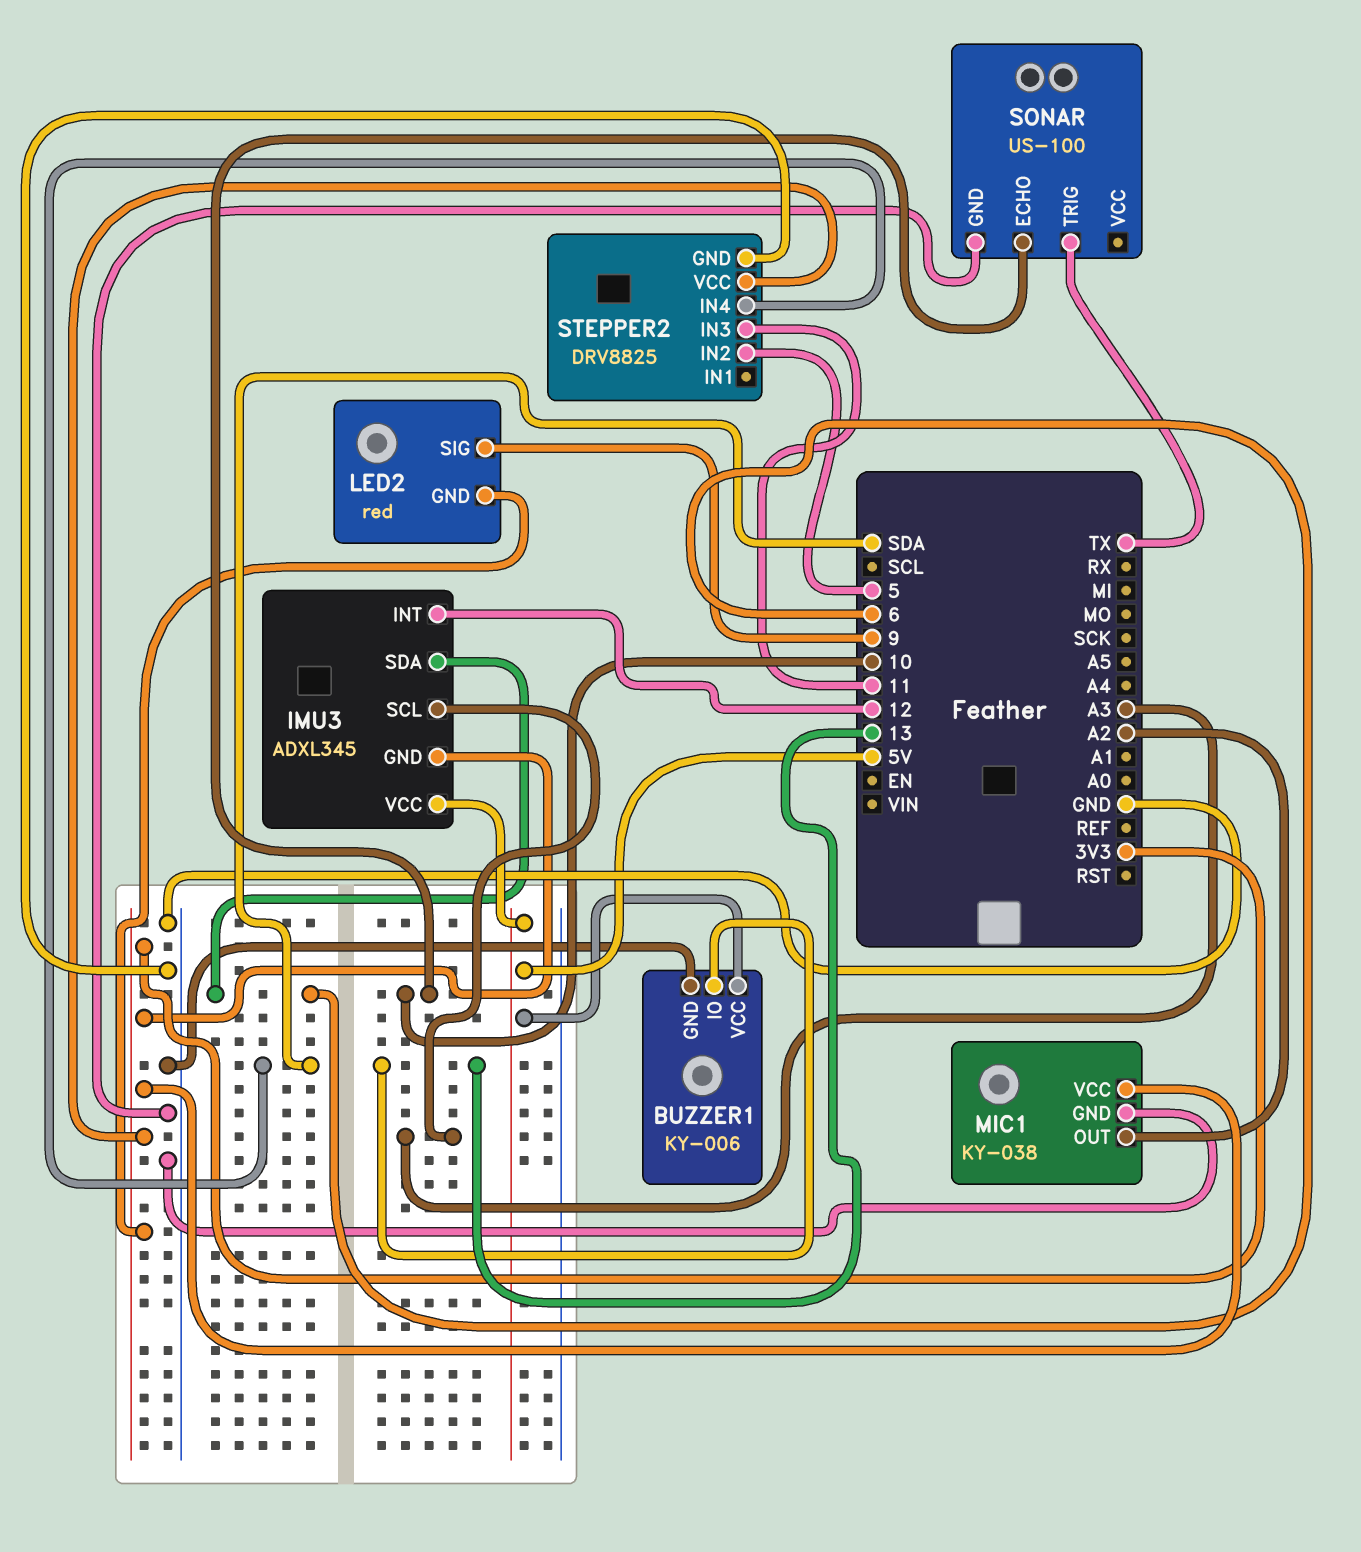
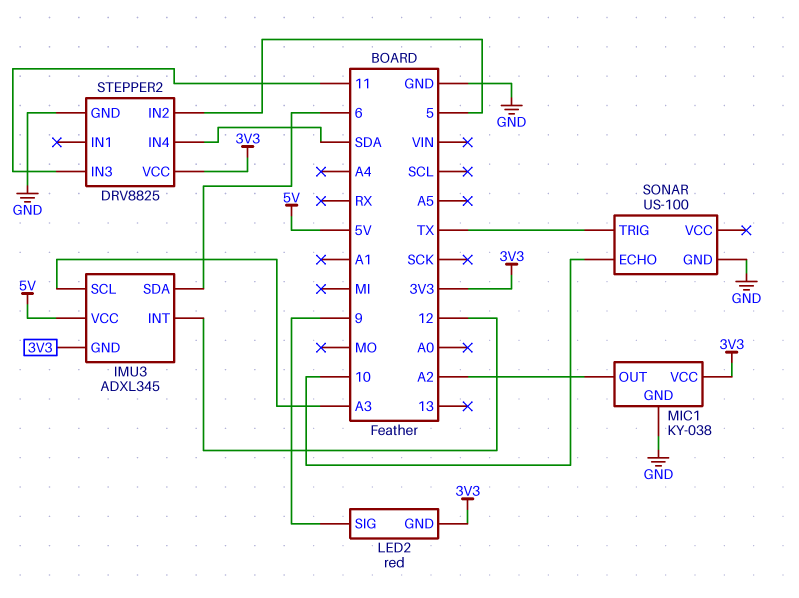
BUZZER1: KY-006 -> none
BUZZER1 pin GND: GND -> none
BUZZER1 pin IO: 13 -> none
BUZZER1 pin VCC: 5V -> none

